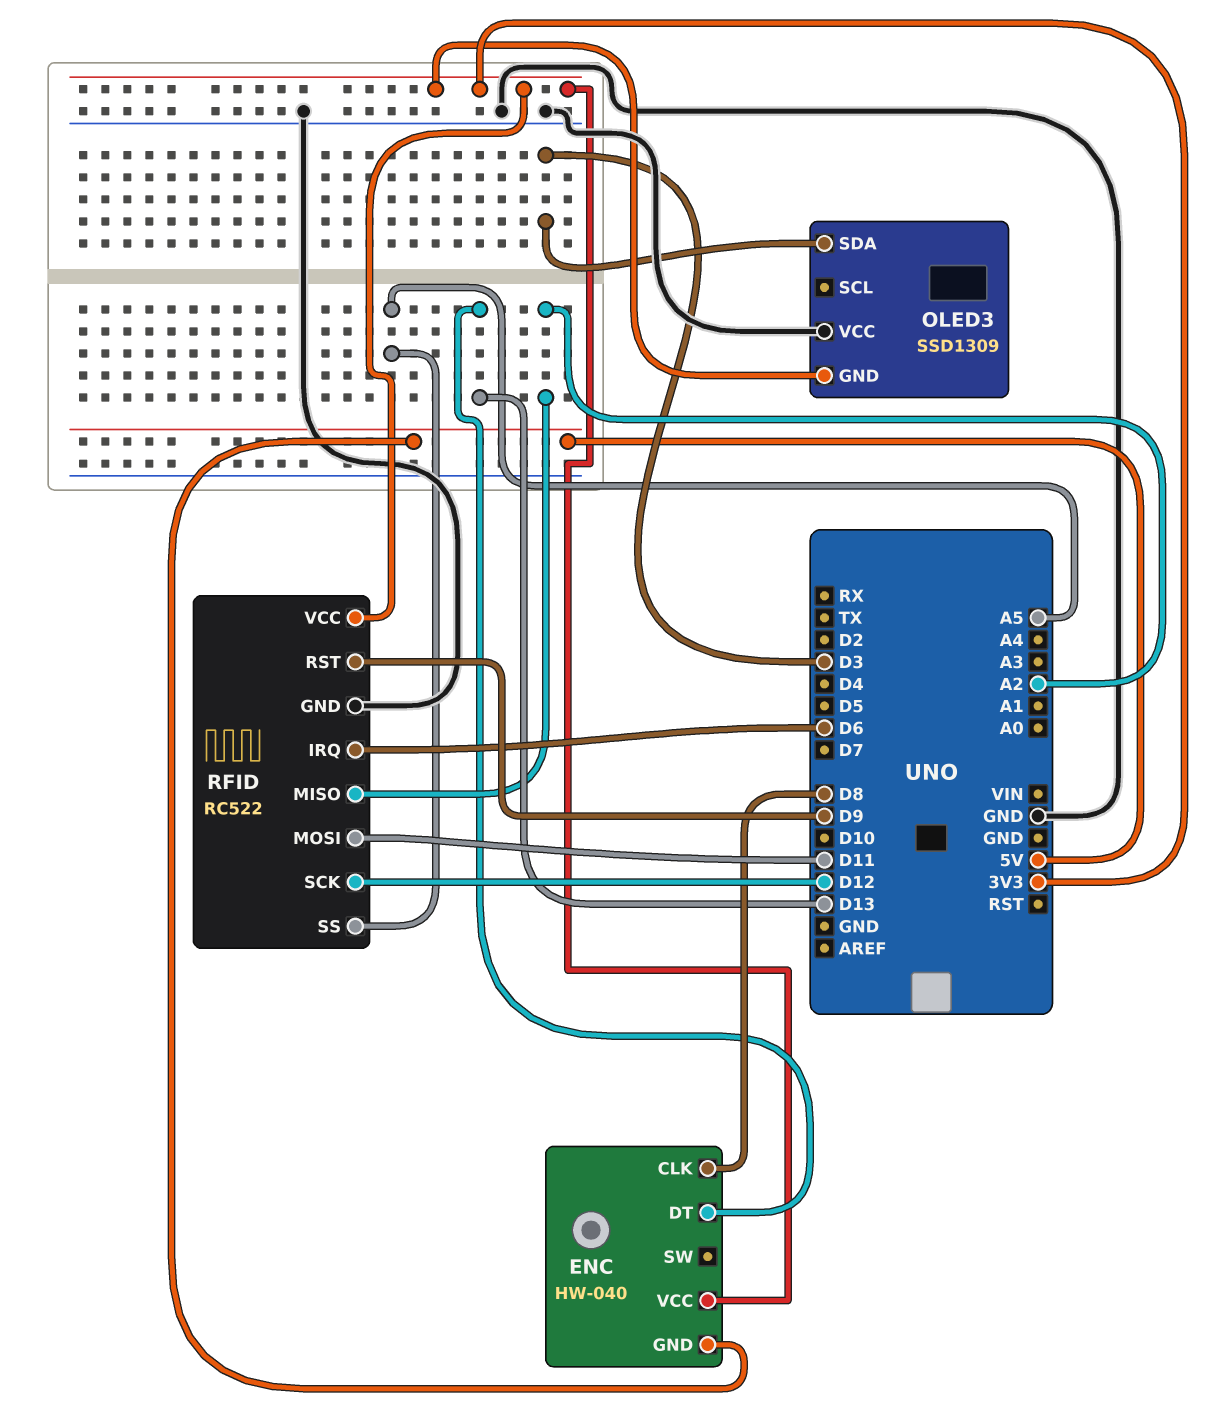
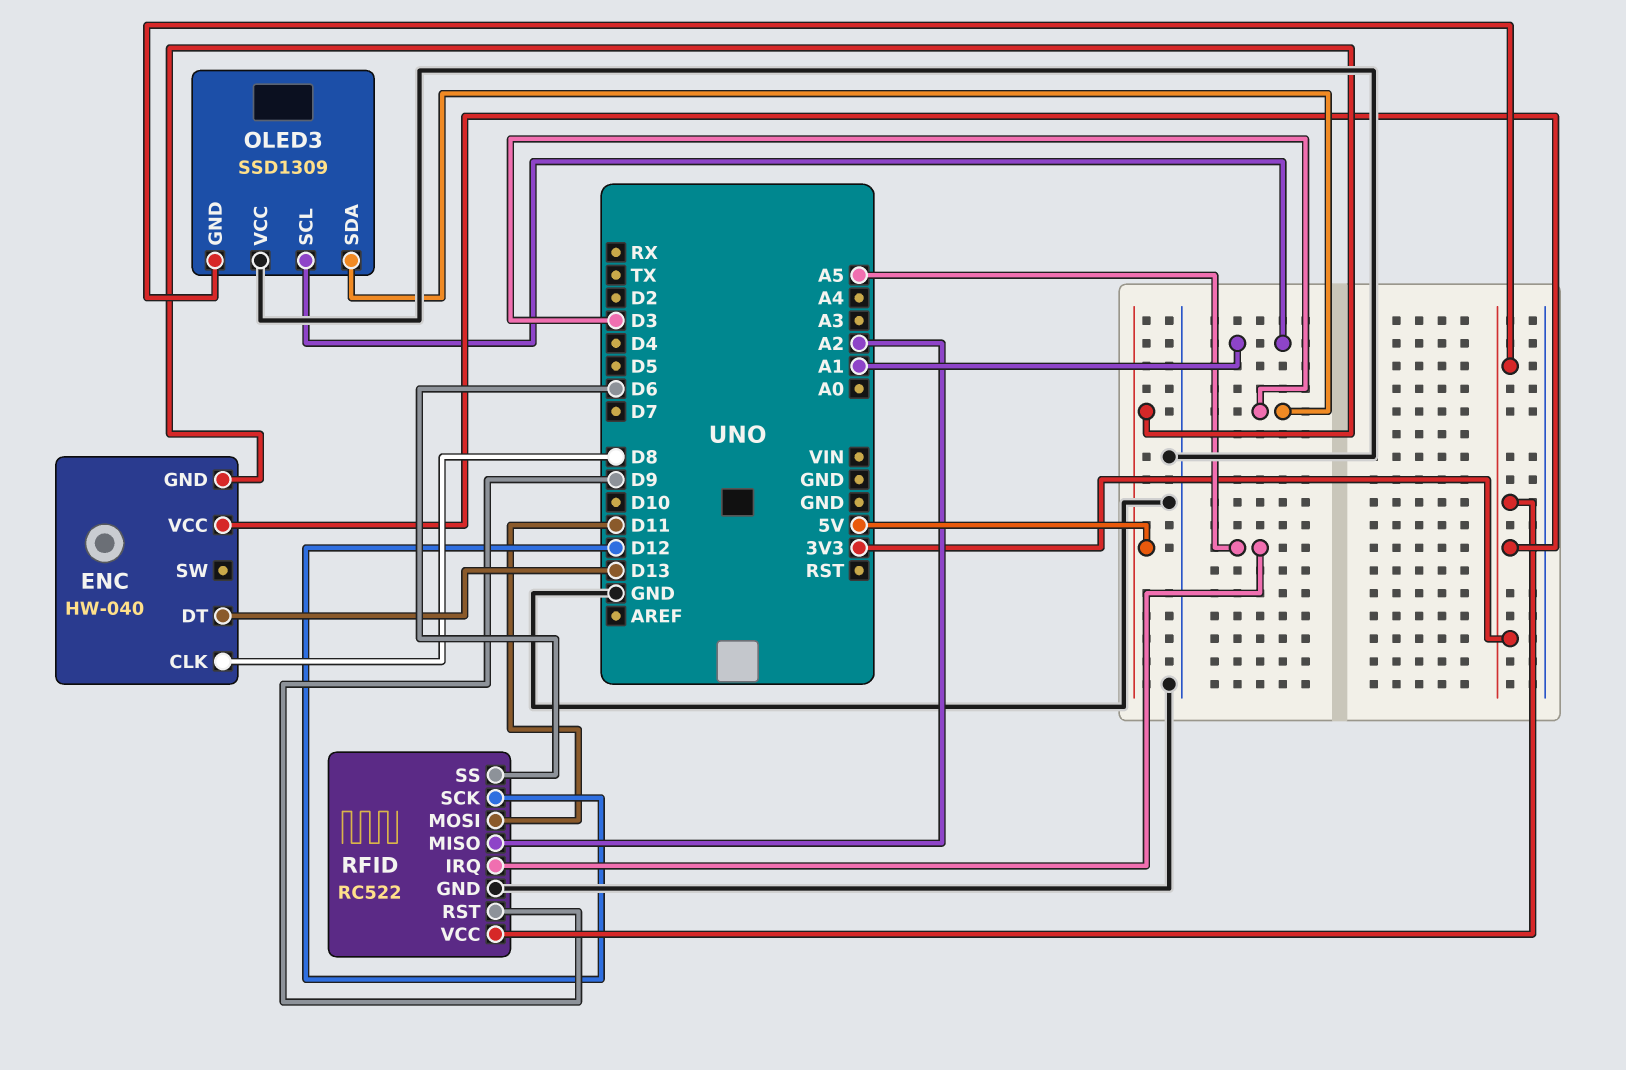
OLED3 pin SCL: none -> A1
RFID pin IRQ: D6 -> A5
RFID pin SS: A5 -> D6

